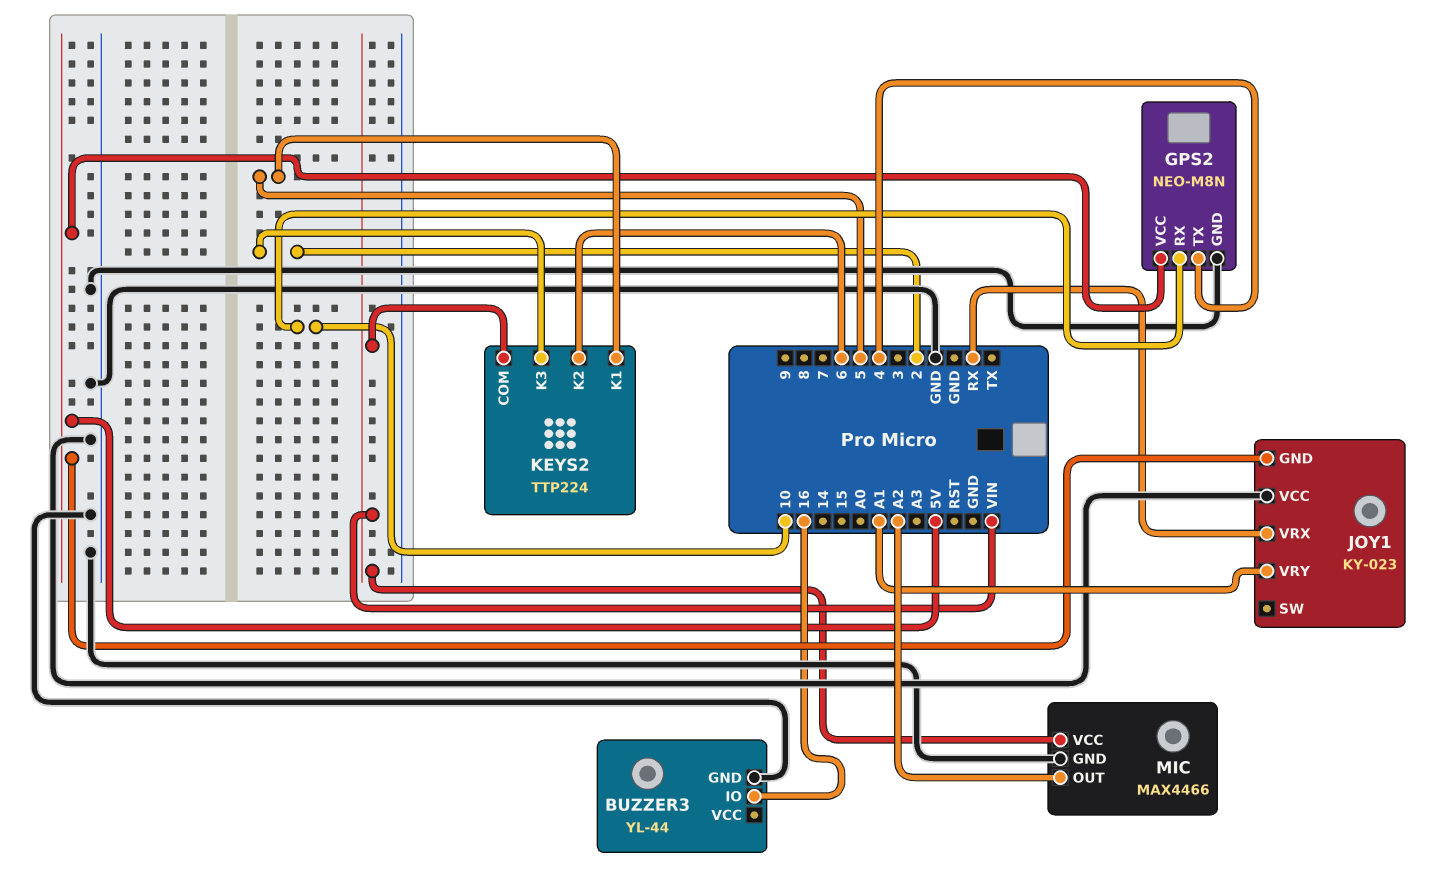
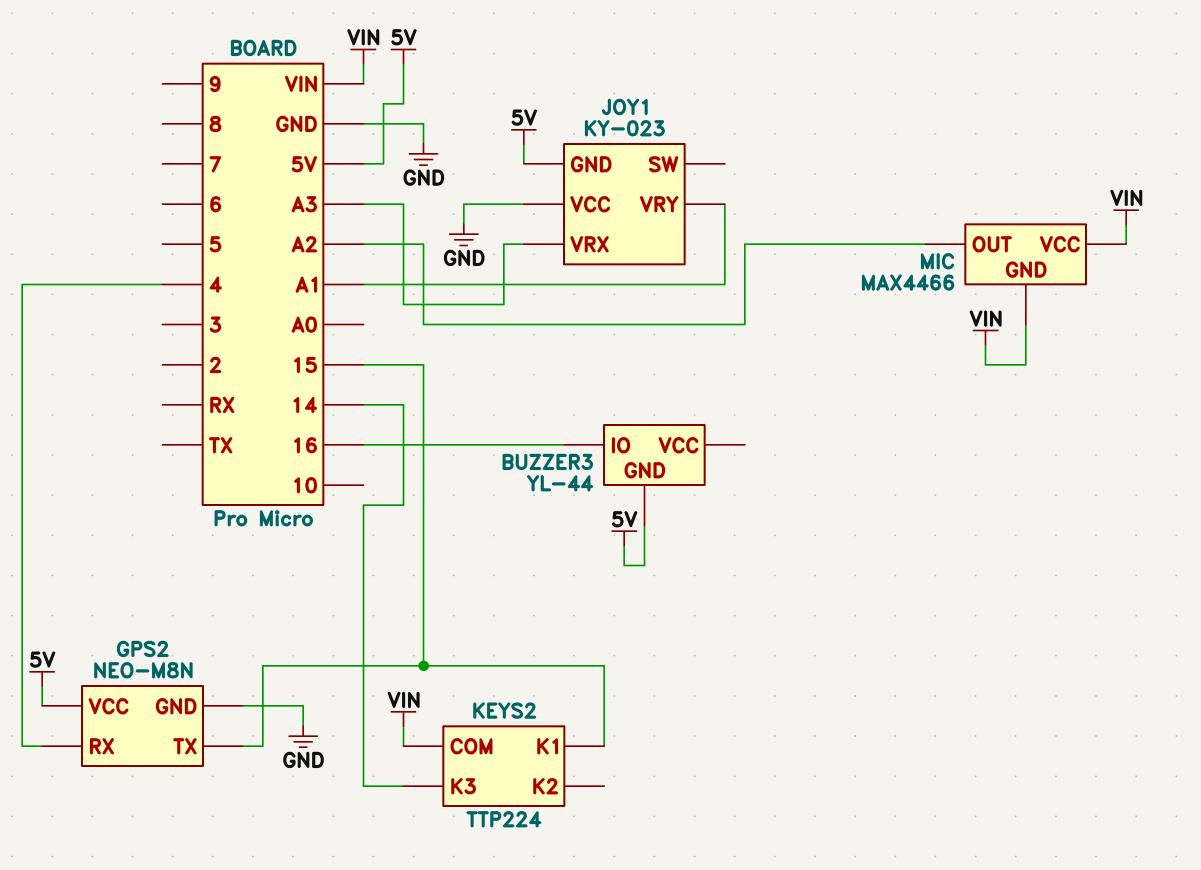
BUZZER3 pin GND: GND -> 5V
GPS2 pin RX: 10 -> 4
GPS2 pin TX: 4 -> 15
JOY1 pin VRX: RX -> A3
KEYS2 pin K1: 5 -> 15
KEYS2 pin K2: 6 -> none
KEYS2 pin K3: 2 -> 14
MIC pin GND: GND -> VIN

